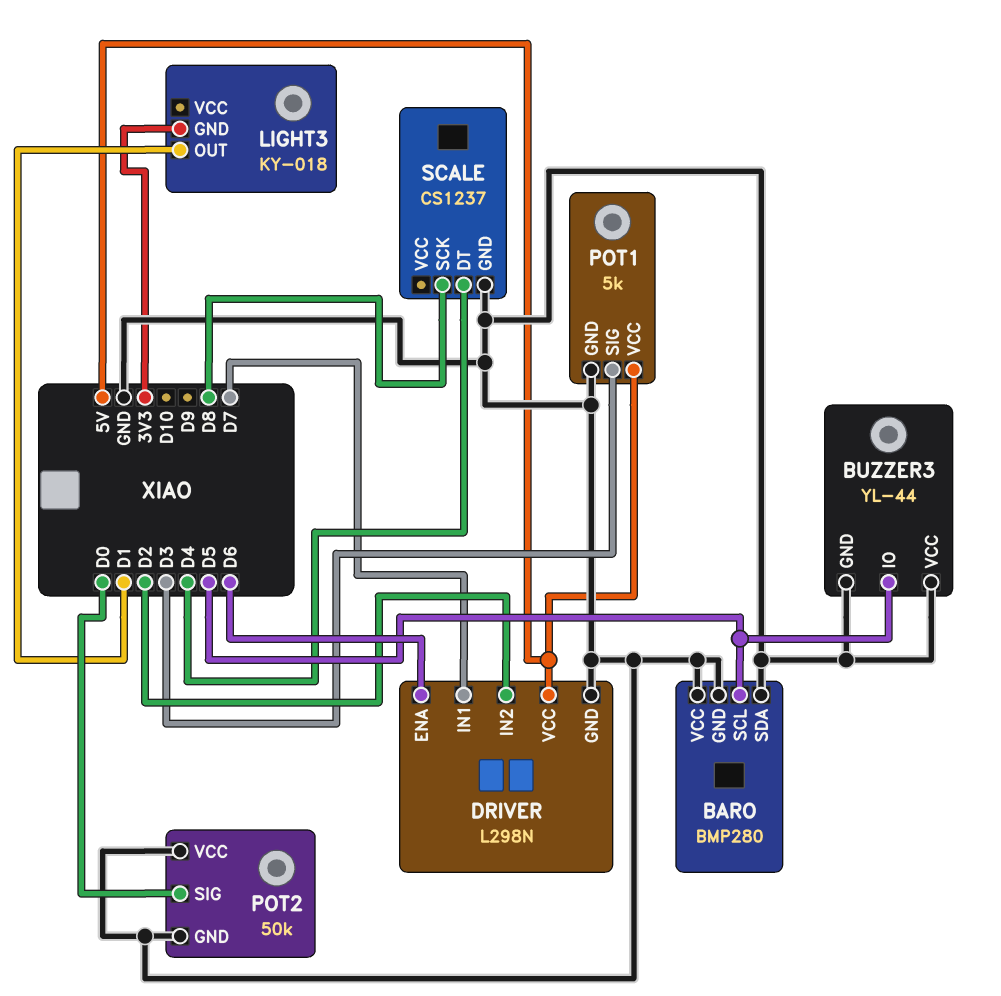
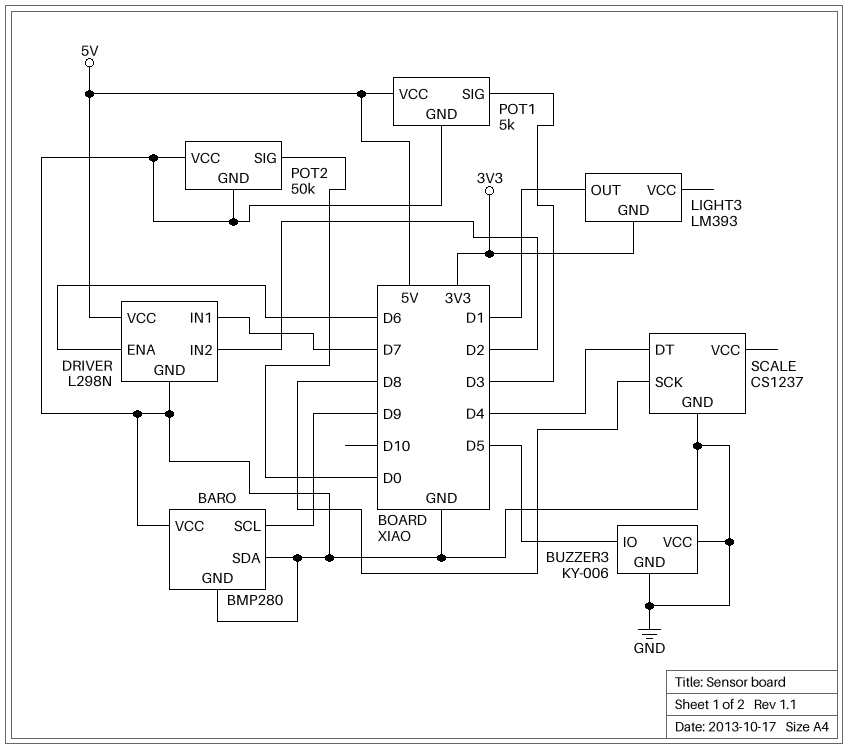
BARO pin SCL: D5 -> D9
BUZZER3: YL-44 -> KY-006
LIGHT3: KY-018 -> LM393

